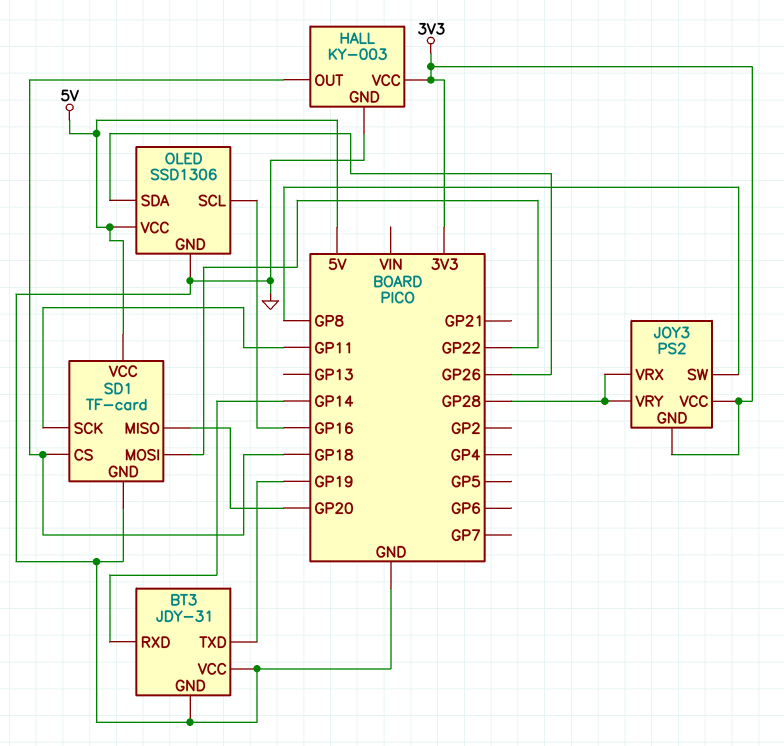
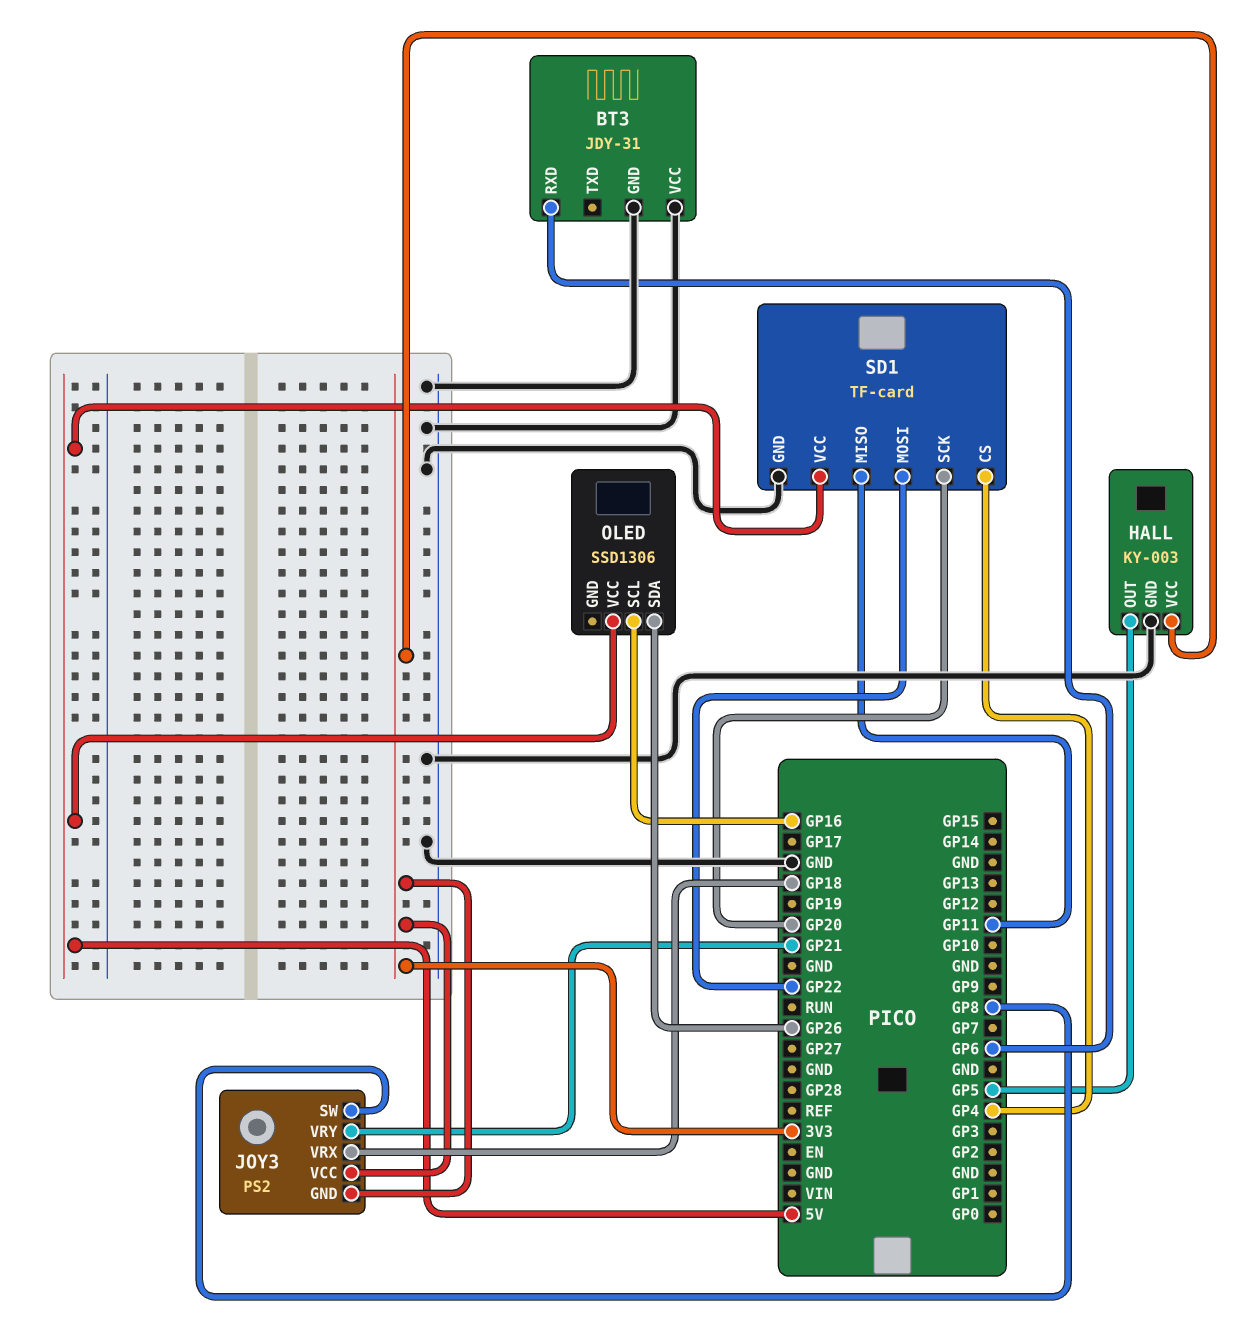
BT3 pin RXD: GP14 -> GP6
BT3 pin TXD: GP19 -> none
HALL pin OUT: GP18 -> GP5
JOY3 pin VRX: GP28 -> GP18
JOY3 pin VRY: GP28 -> GP21
OLED pin GND: GND -> none
SD1 pin CS: GP18 -> GP4
SD1 pin MISO: GP20 -> GP11
SD1 pin SCK: GP11 -> GP20

